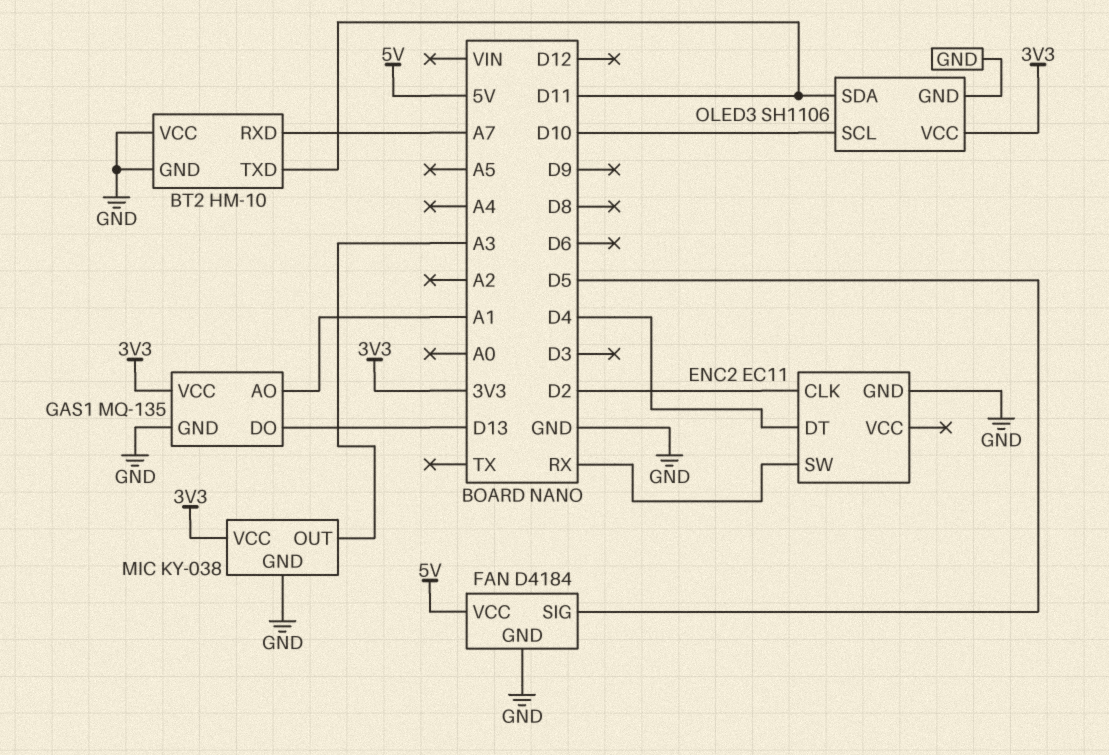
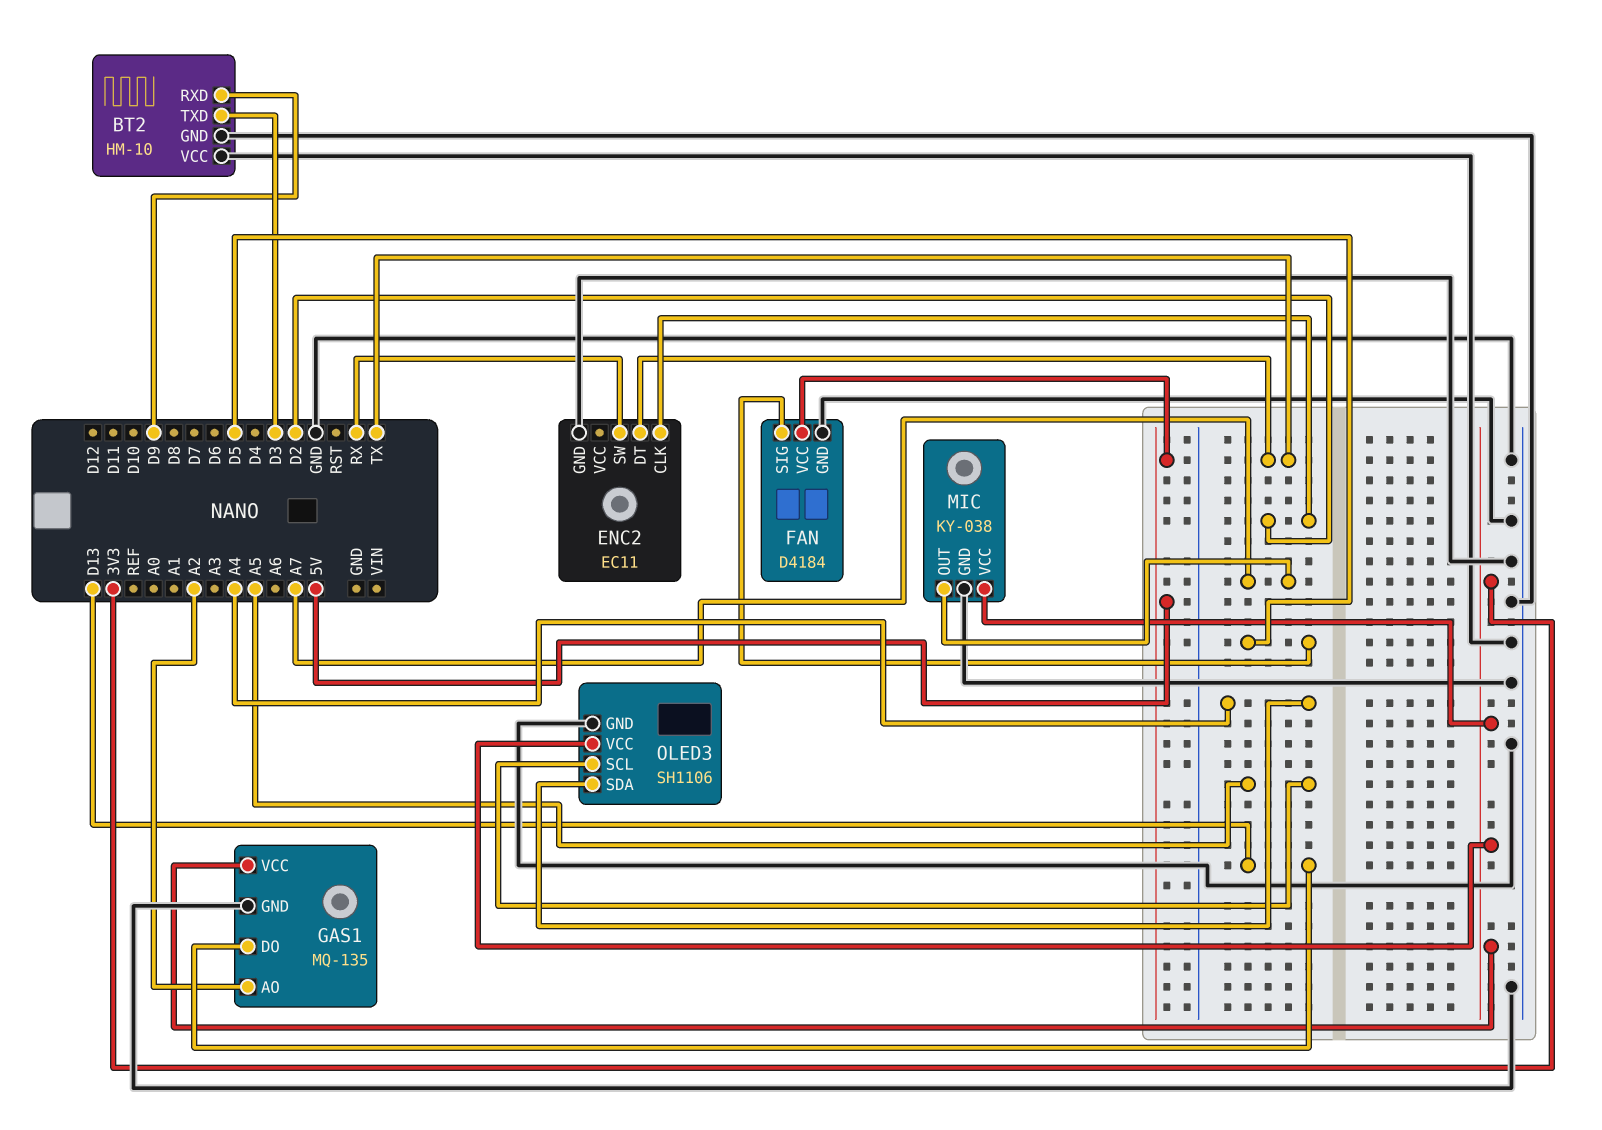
BT2 pin RXD: A7 -> D9
BT2 pin TXD: D11 -> D3
ENC2 pin DT: D4 -> TX
GAS1 pin AO: A1 -> A2
MIC pin OUT: A3 -> A7
OLED3 pin SCL: D10 -> A5
OLED3 pin SDA: D11 -> A4

